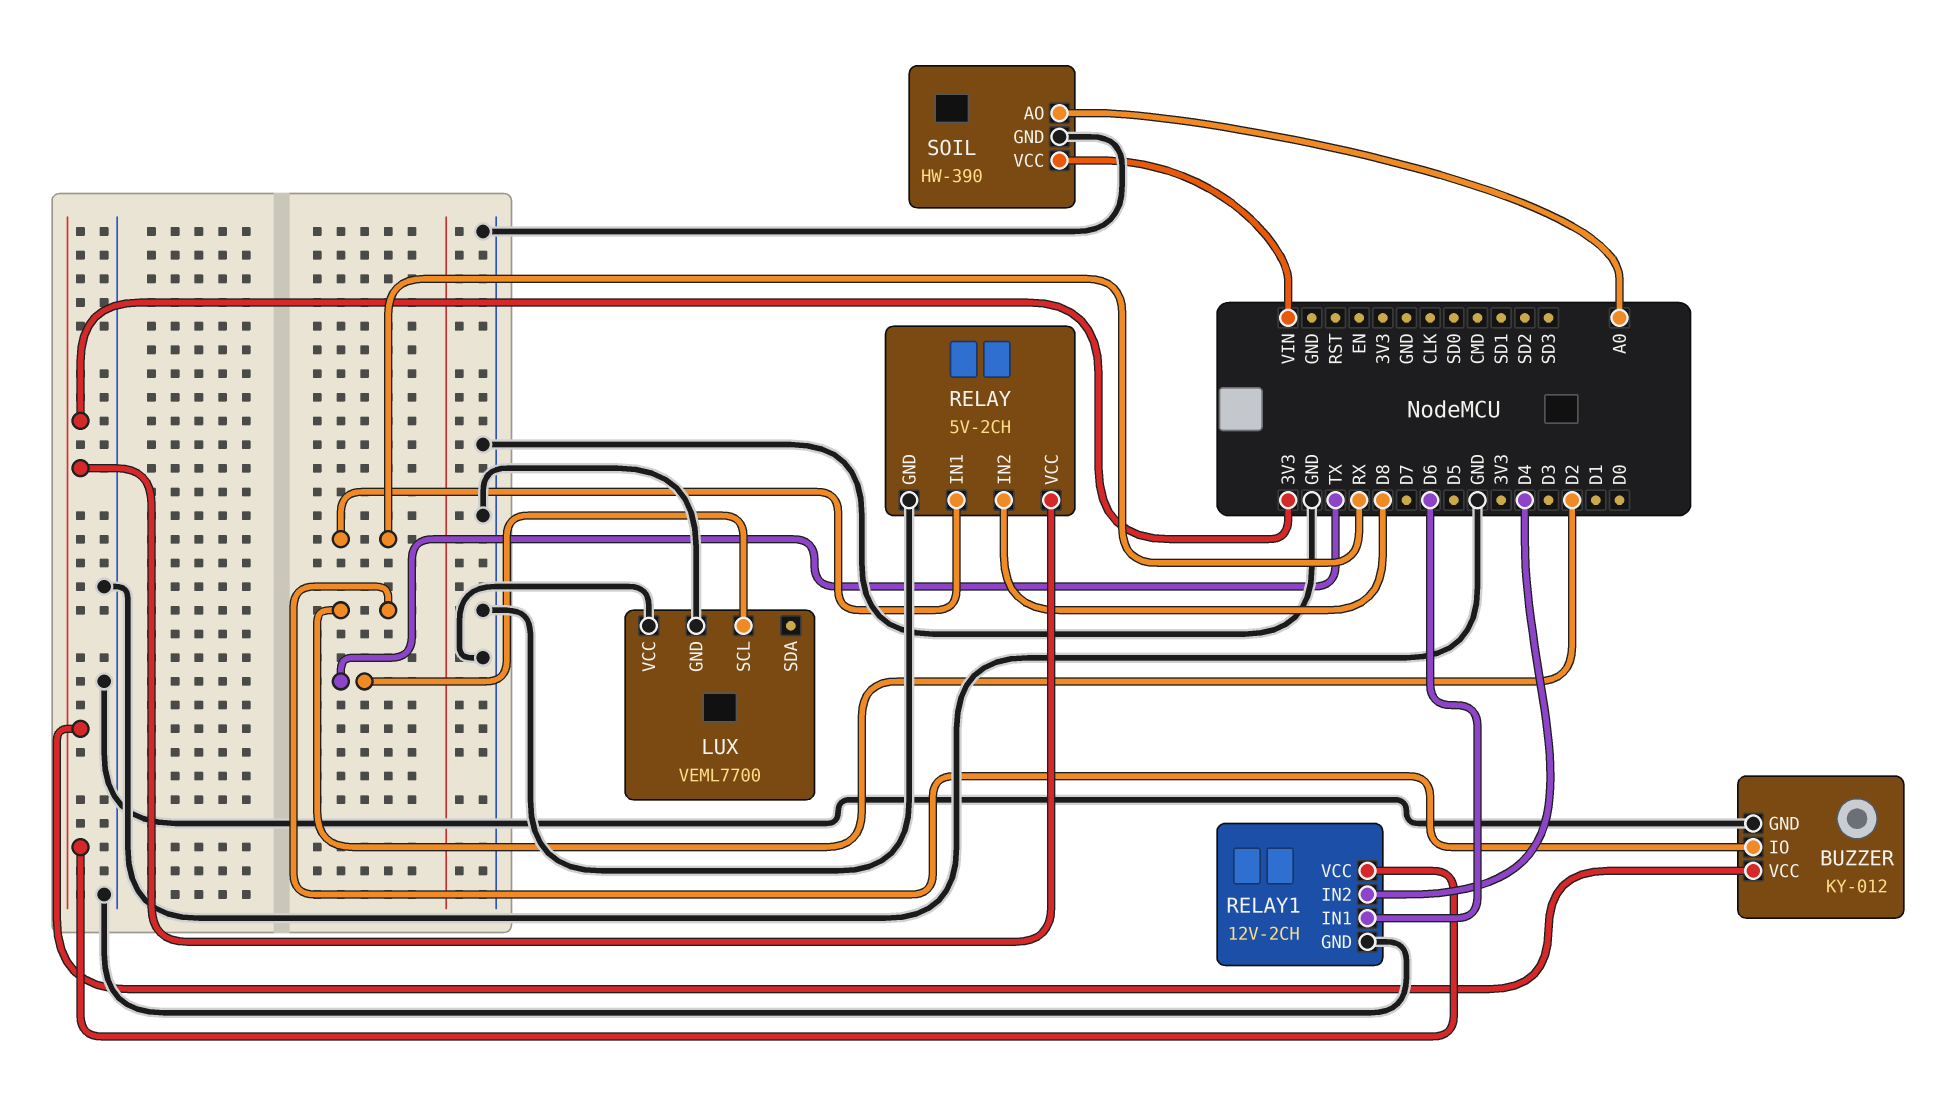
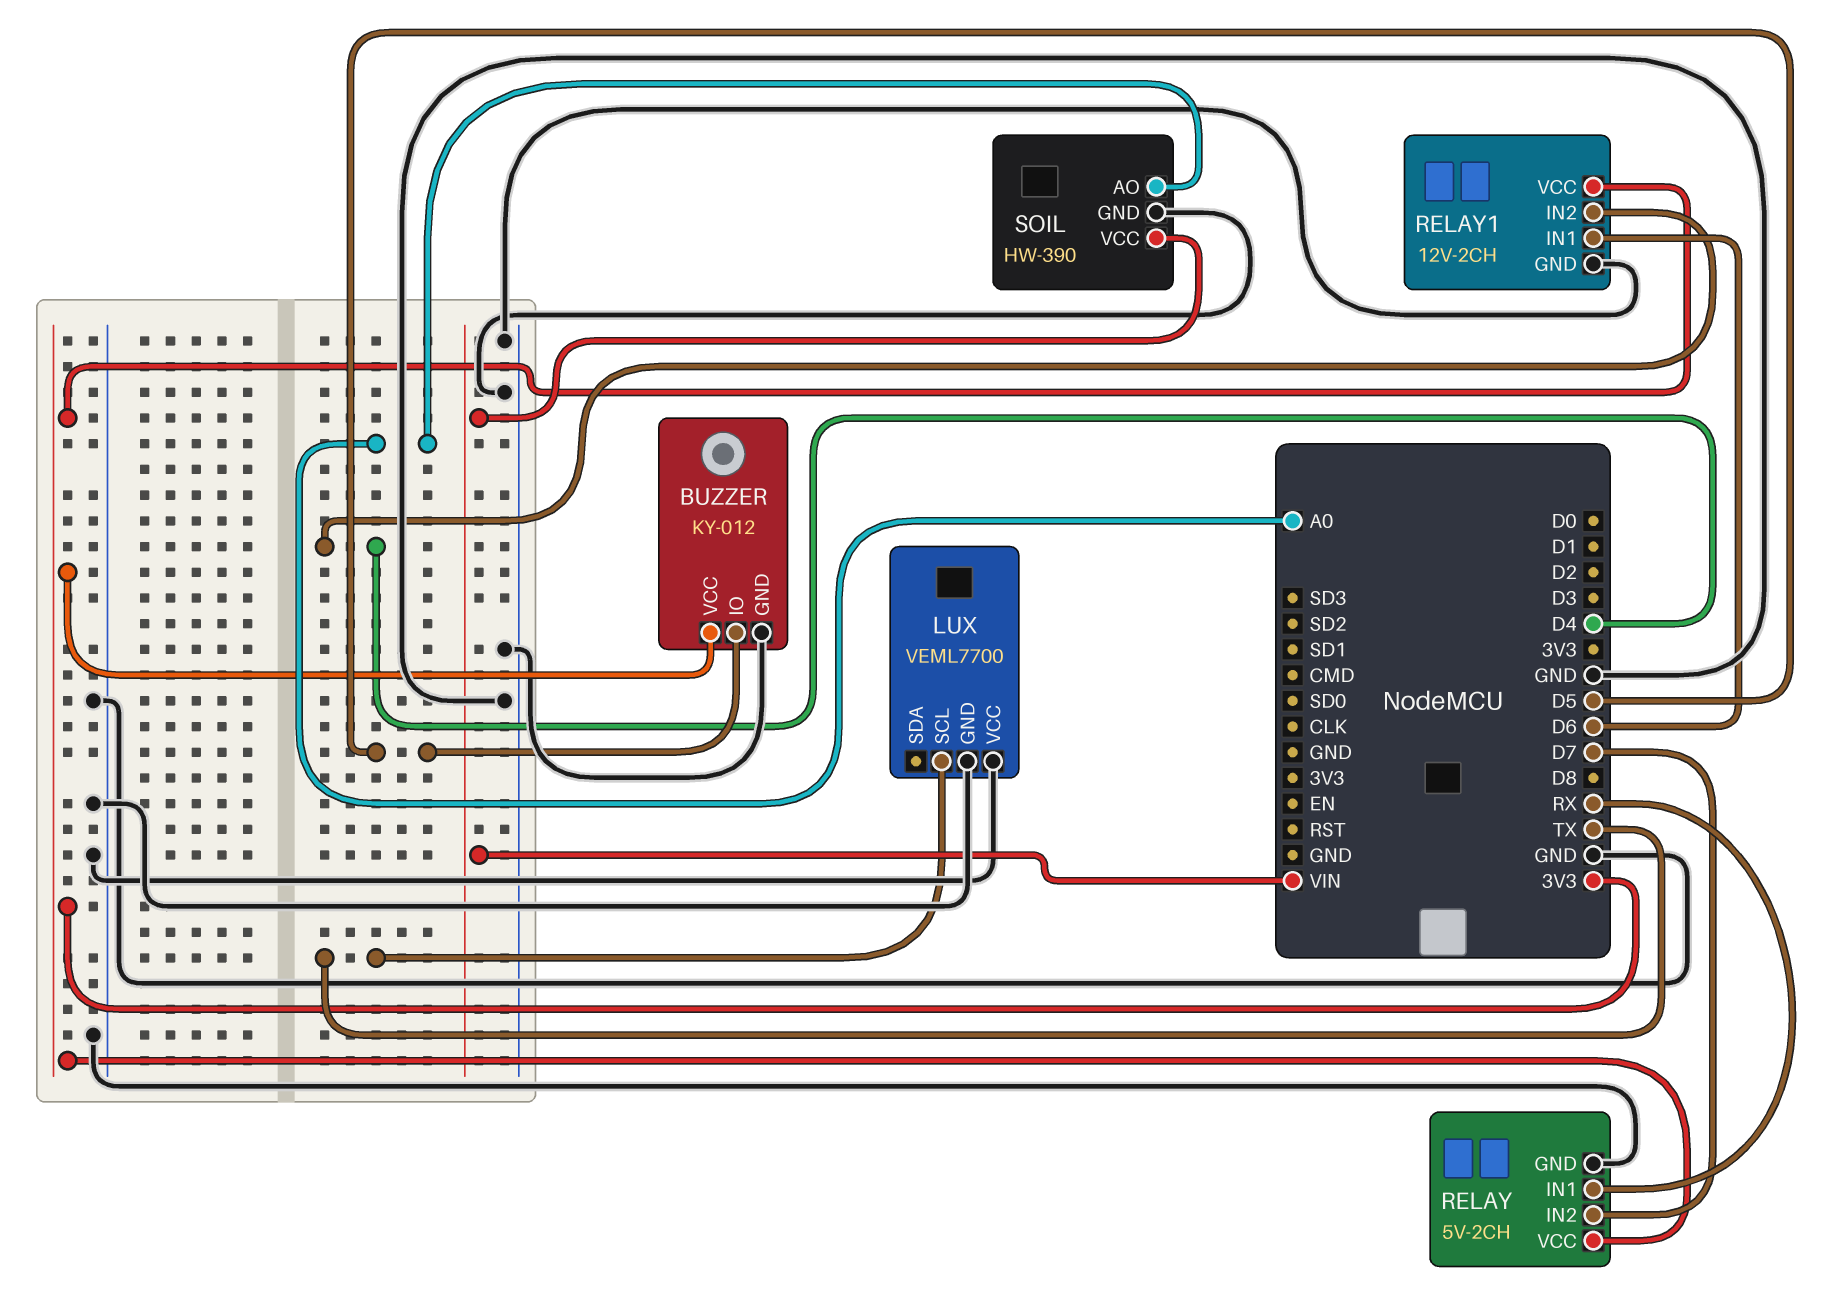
BUZZER pin IO: D2 -> D5
RELAY pin IN2: D8 -> D7

